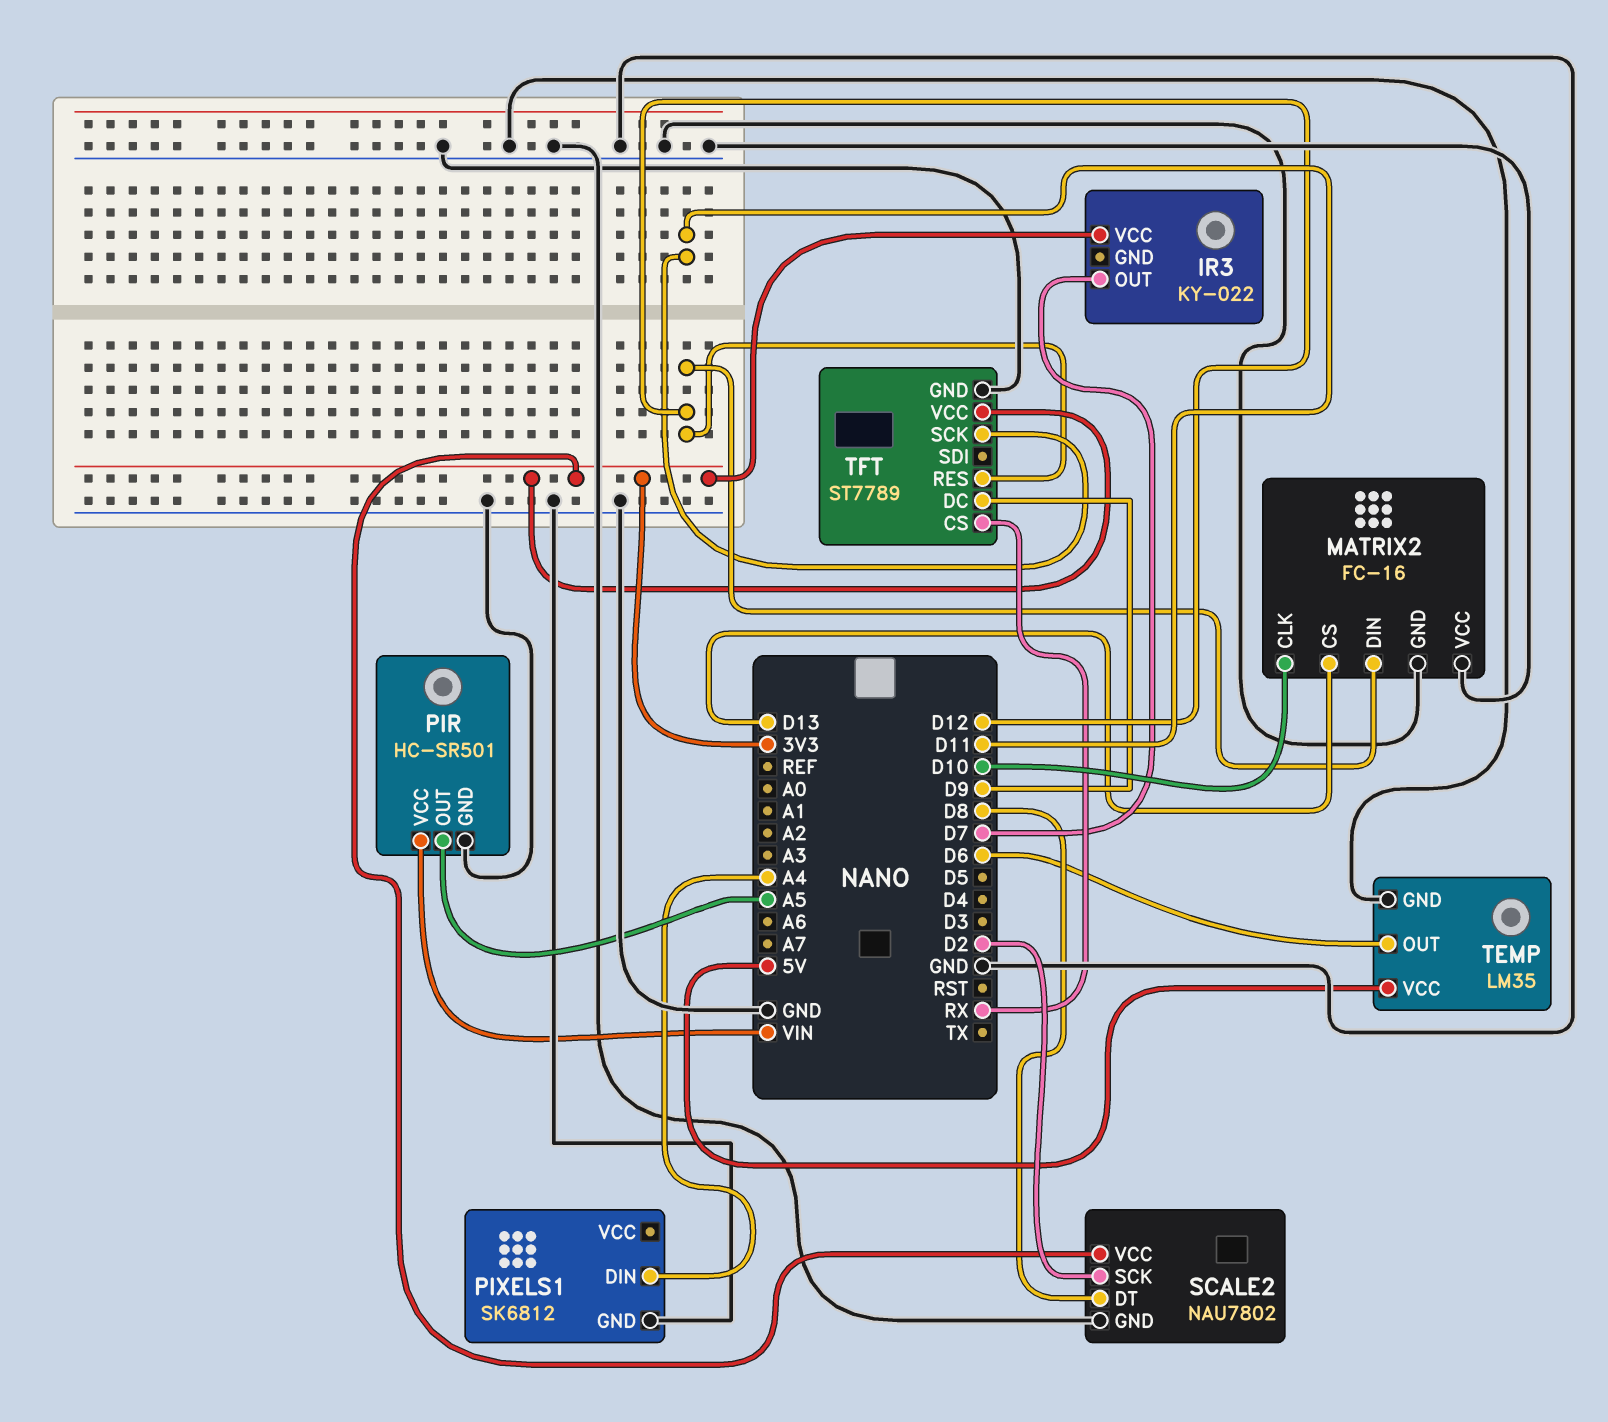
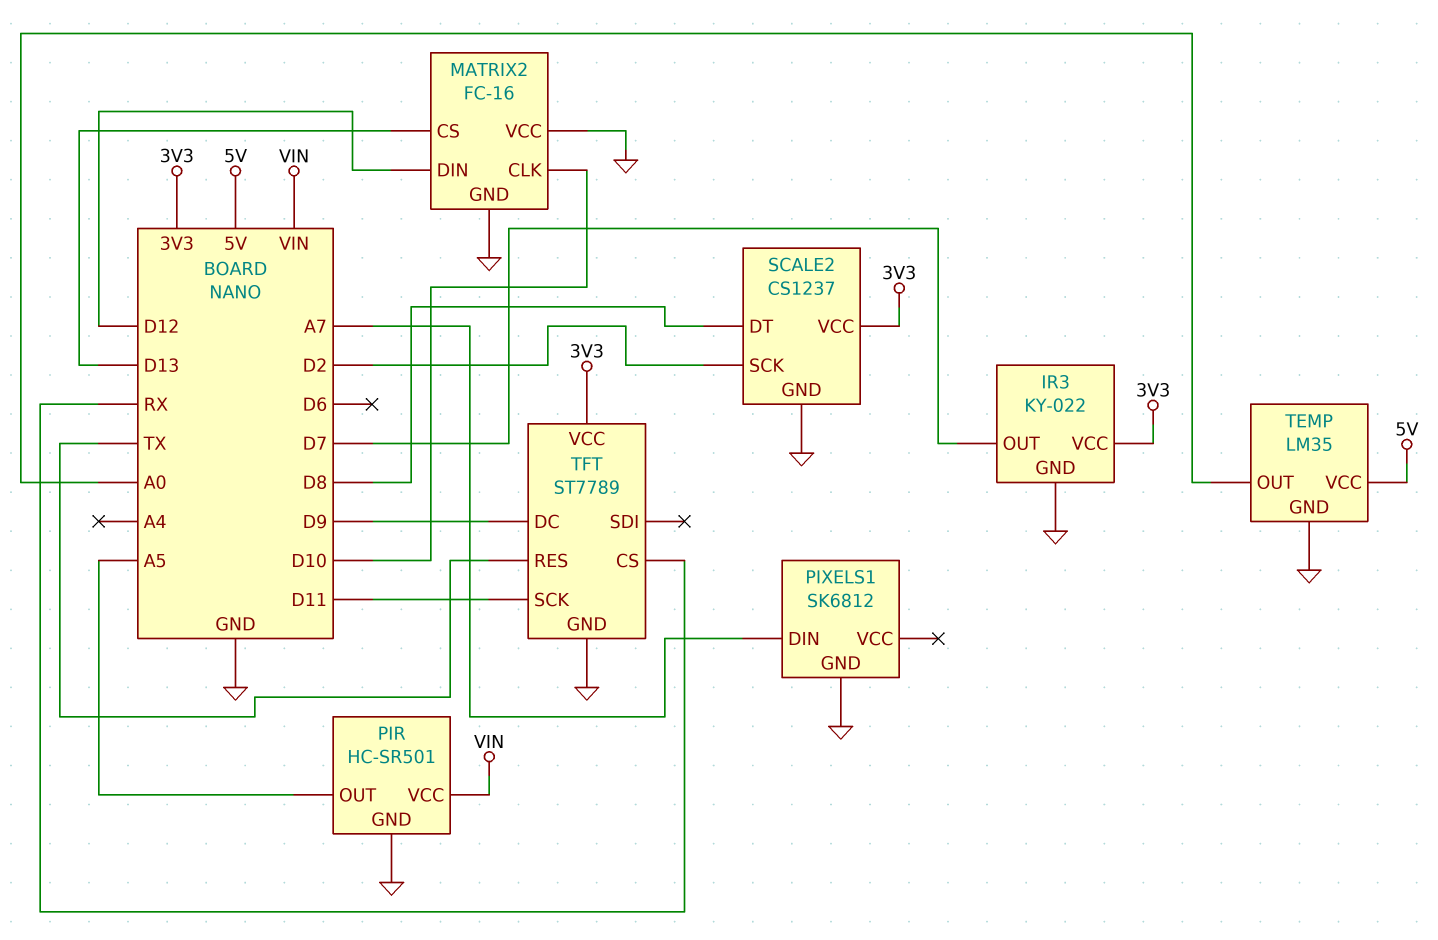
IR3 pin GND: none -> GND
PIXELS1 pin DIN: A4 -> A7
SCALE2: NAU7802 -> CS1237
TEMP pin OUT: D6 -> A0
TFT pin RES: D12 -> TX

